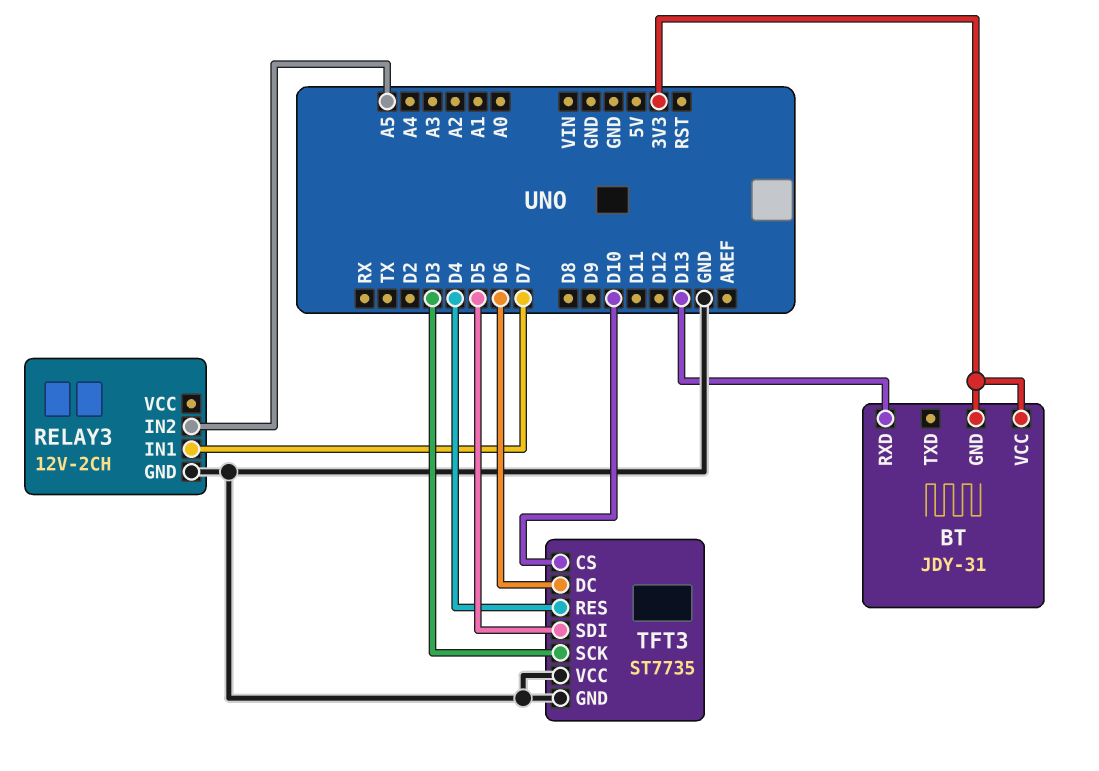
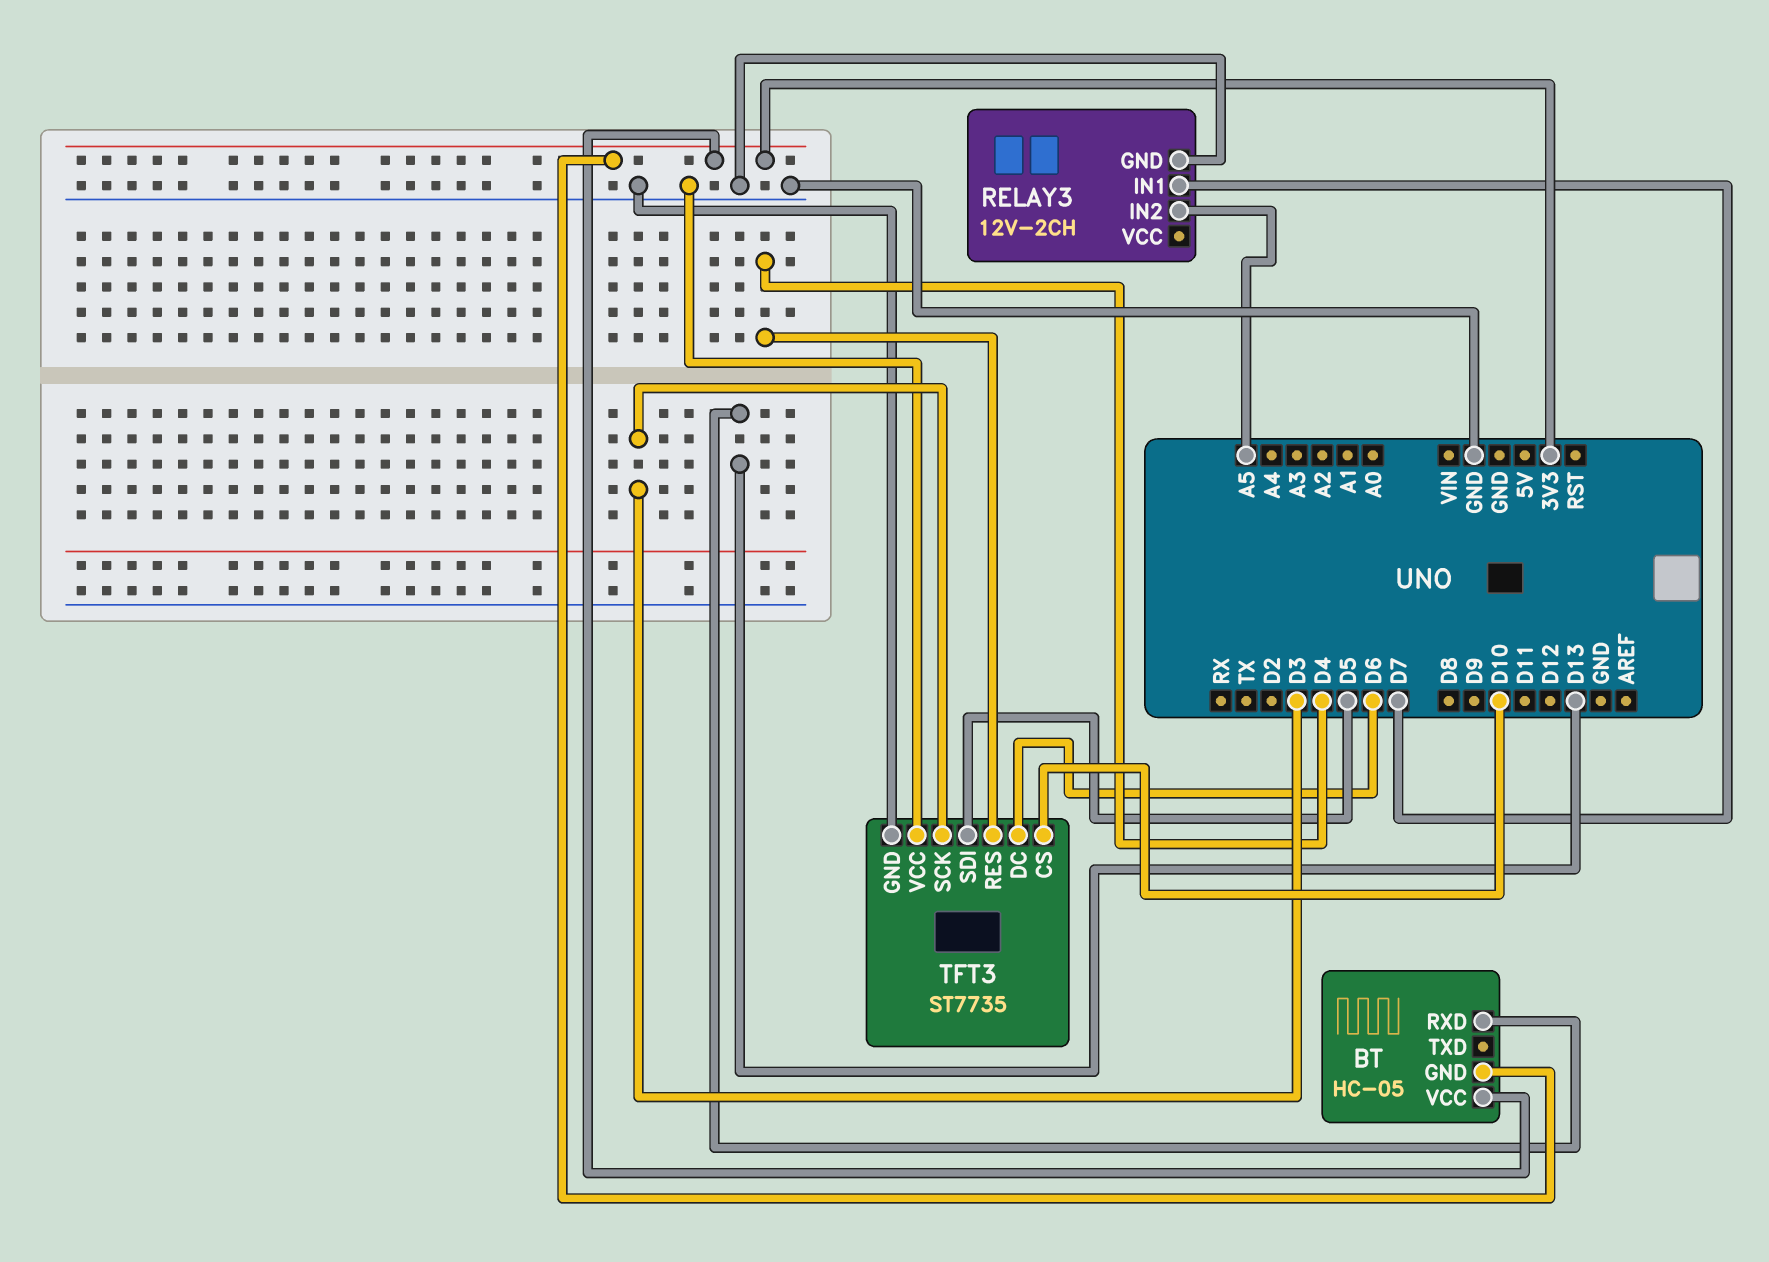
BT: JDY-31 -> HC-05

